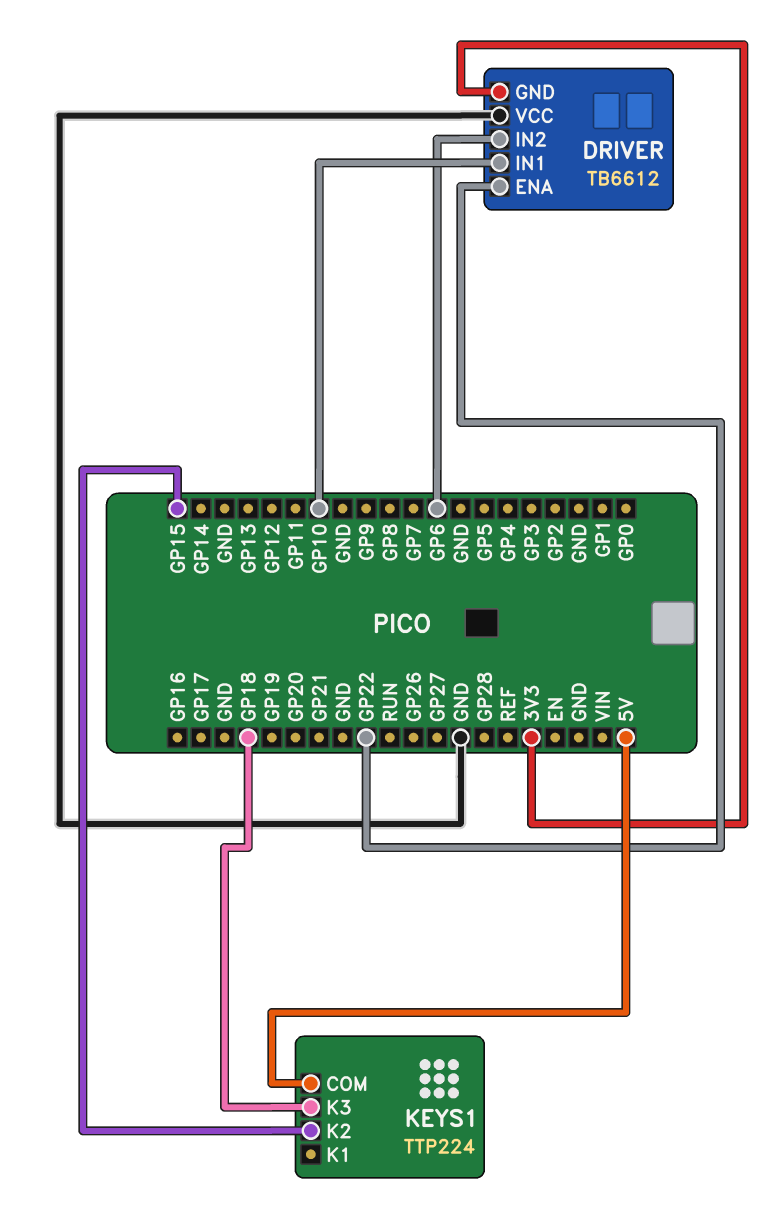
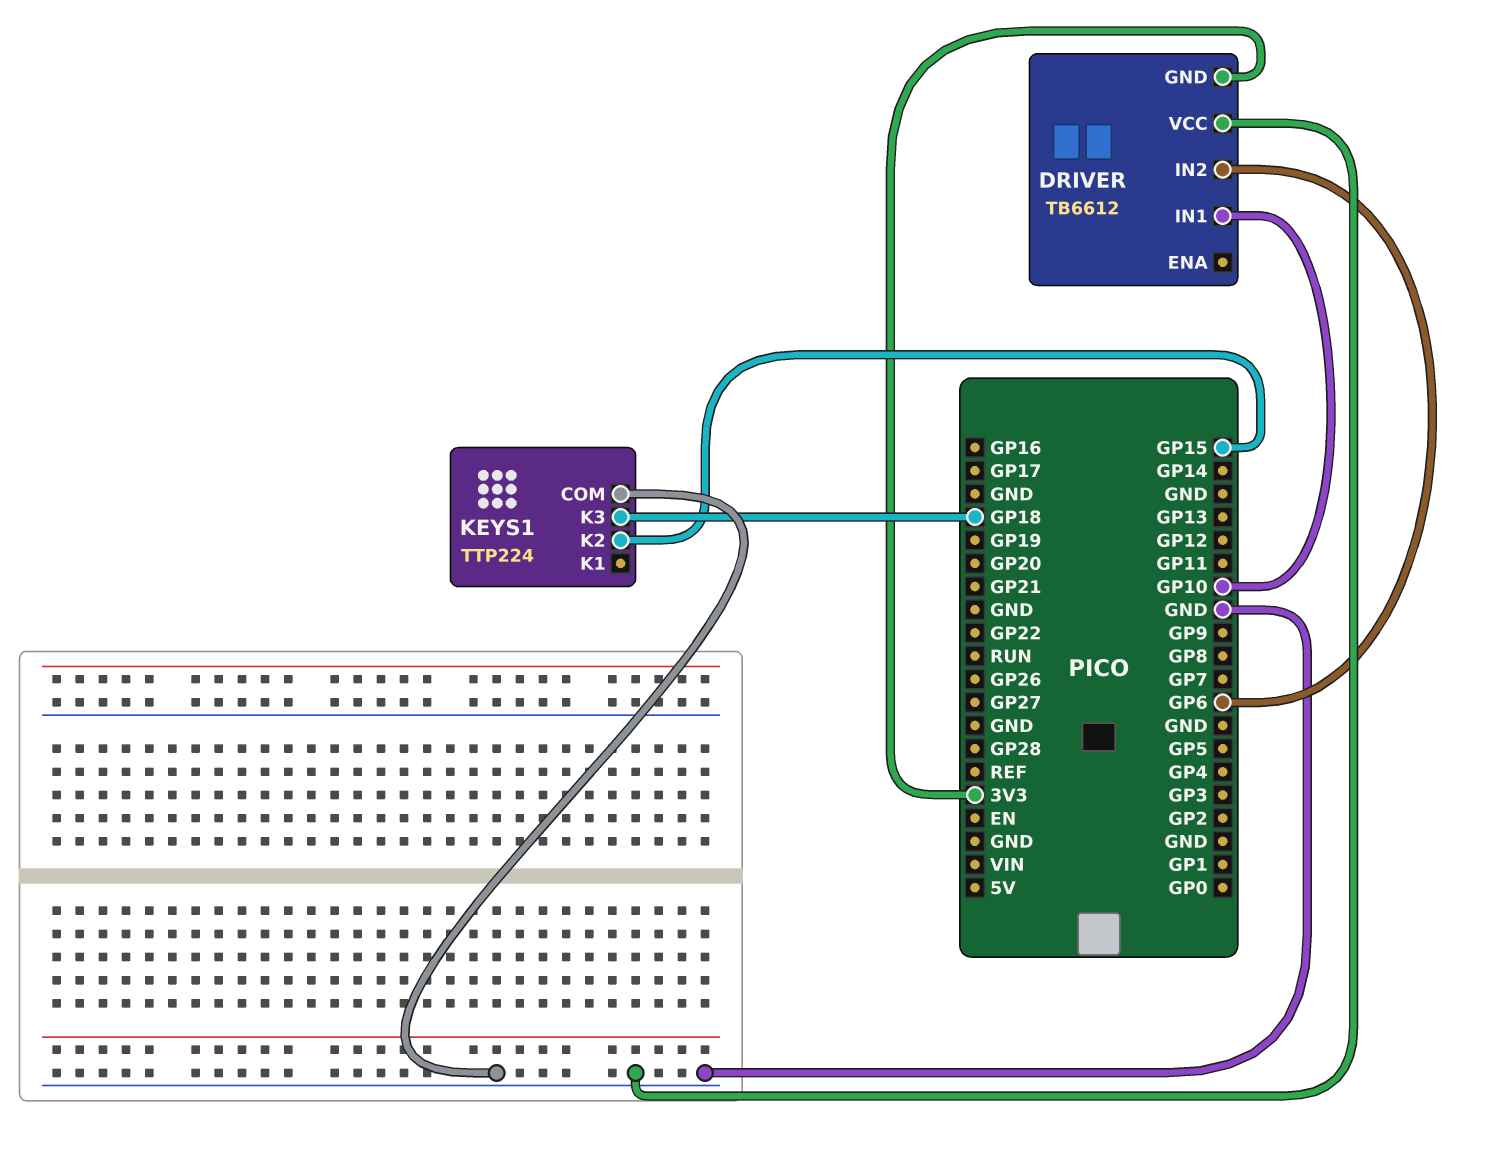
DRIVER pin ENA: GP22 -> none
KEYS1 pin COM: 5V -> GND

